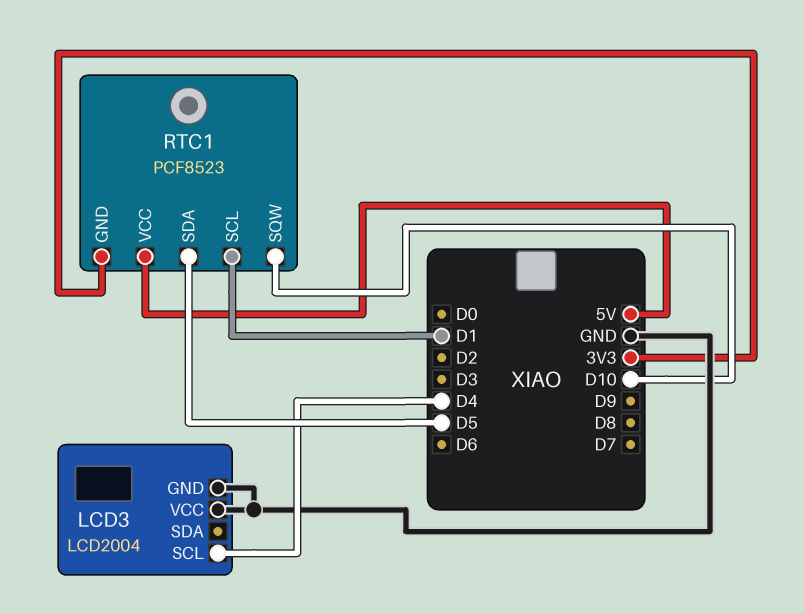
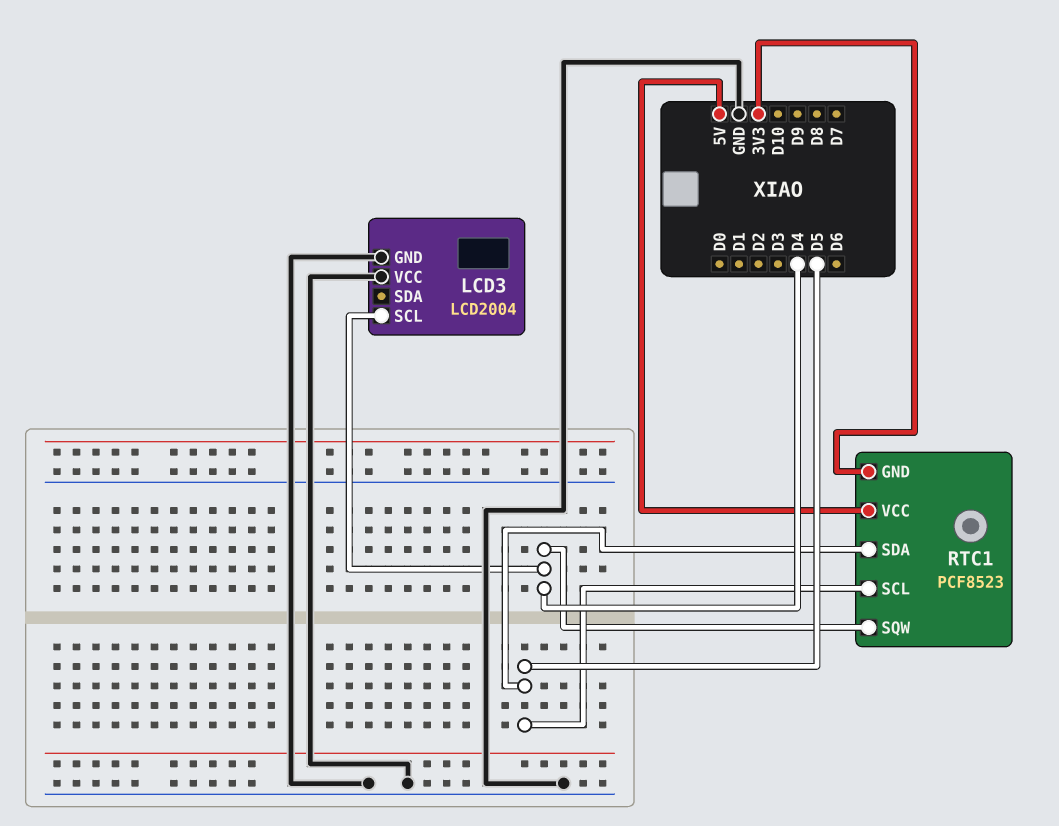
RTC1 pin SCL: D1 -> D5
RTC1 pin SQW: D10 -> D4

